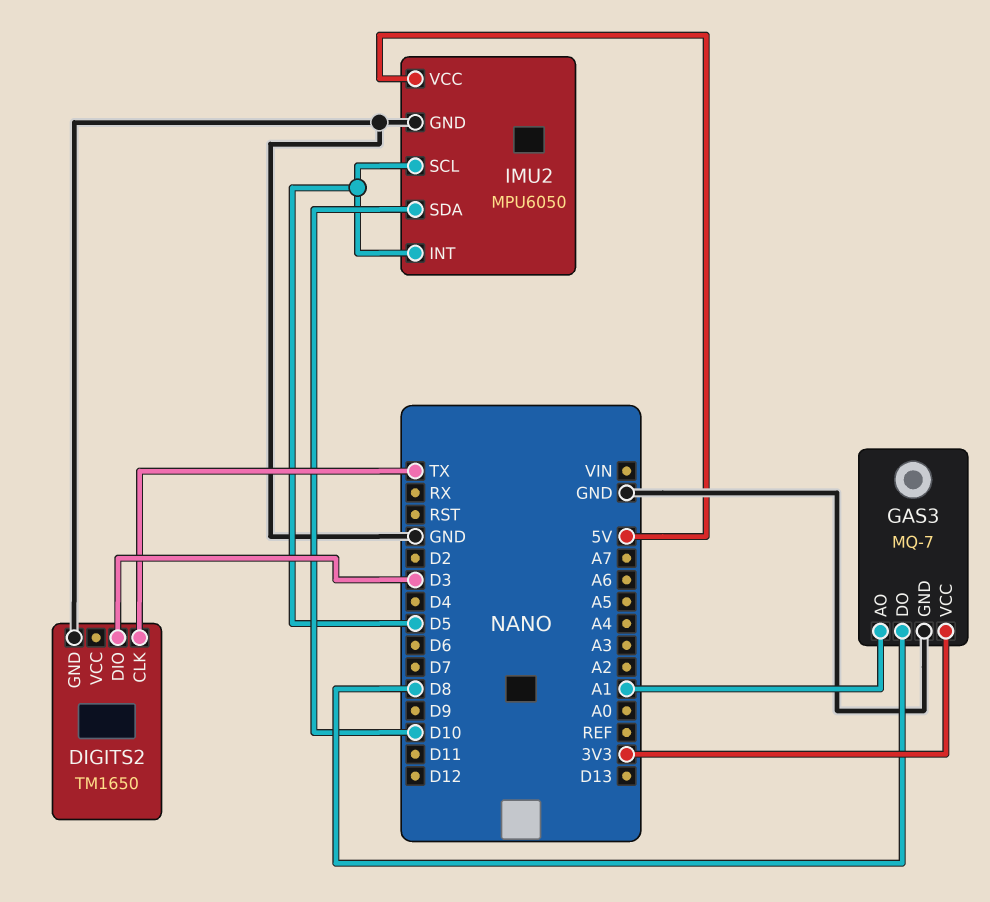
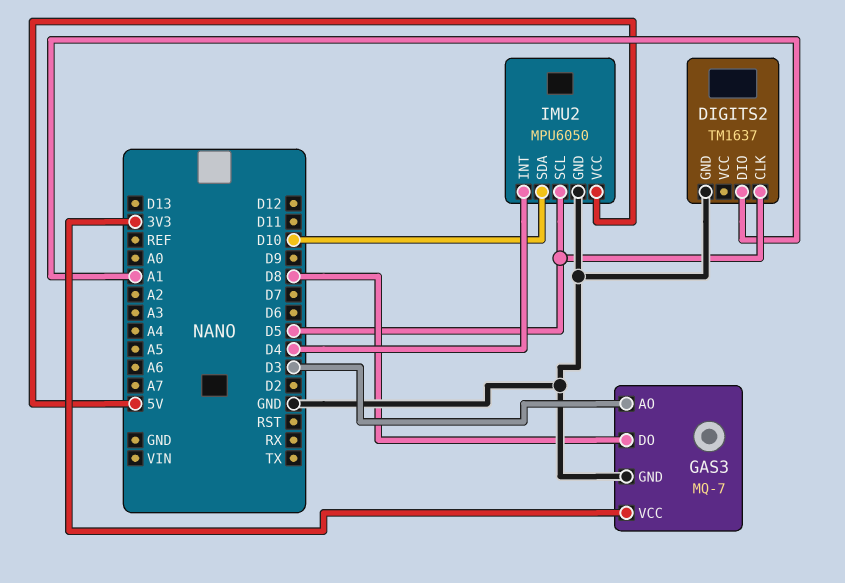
DIGITS2: TM1650 -> TM1637
DIGITS2 pin CLK: TX -> D5
DIGITS2 pin DIO: D3 -> A1
GAS3 pin AO: A1 -> D3
IMU2 pin INT: D5 -> D4

